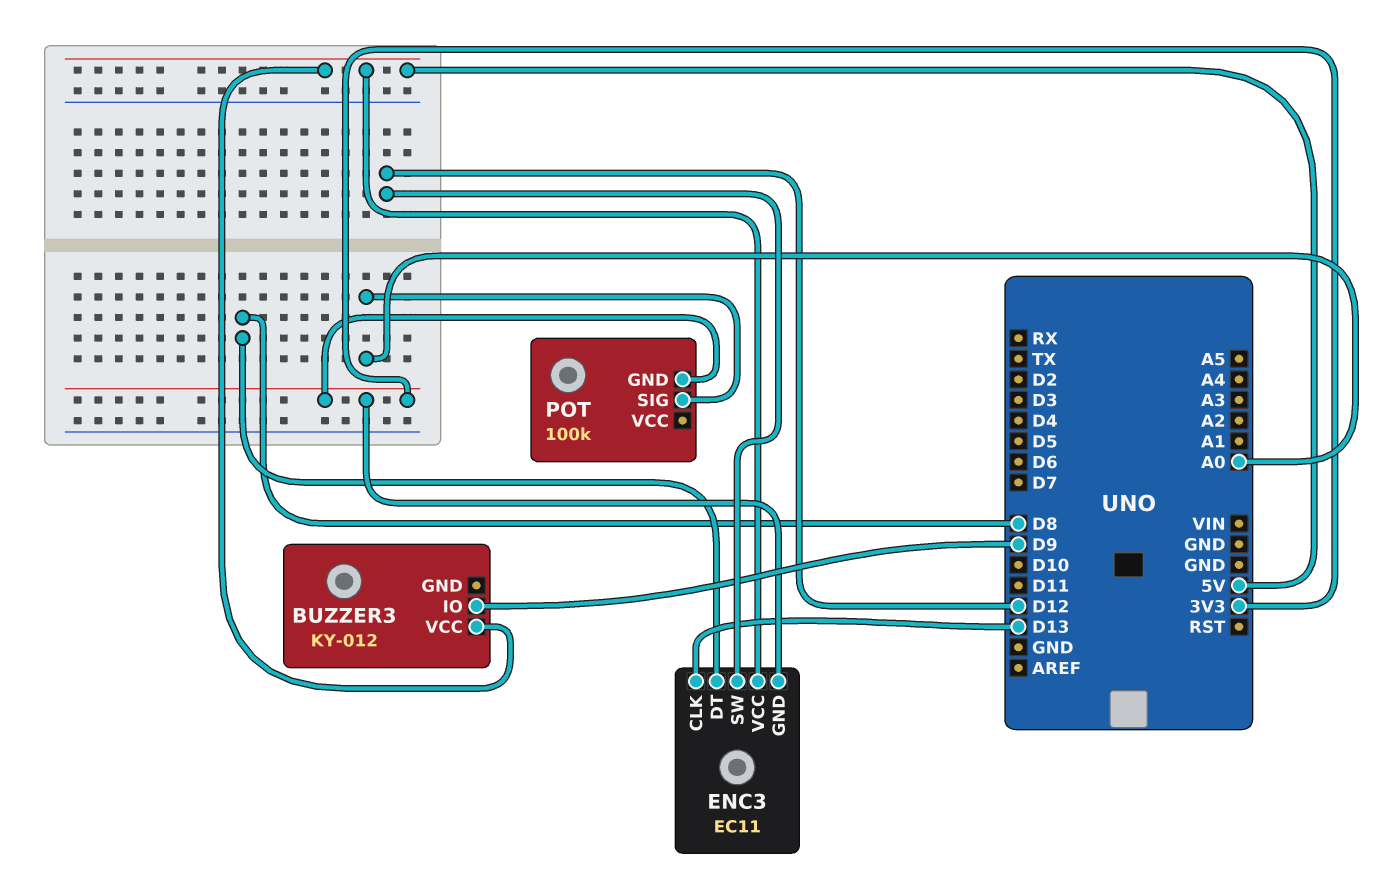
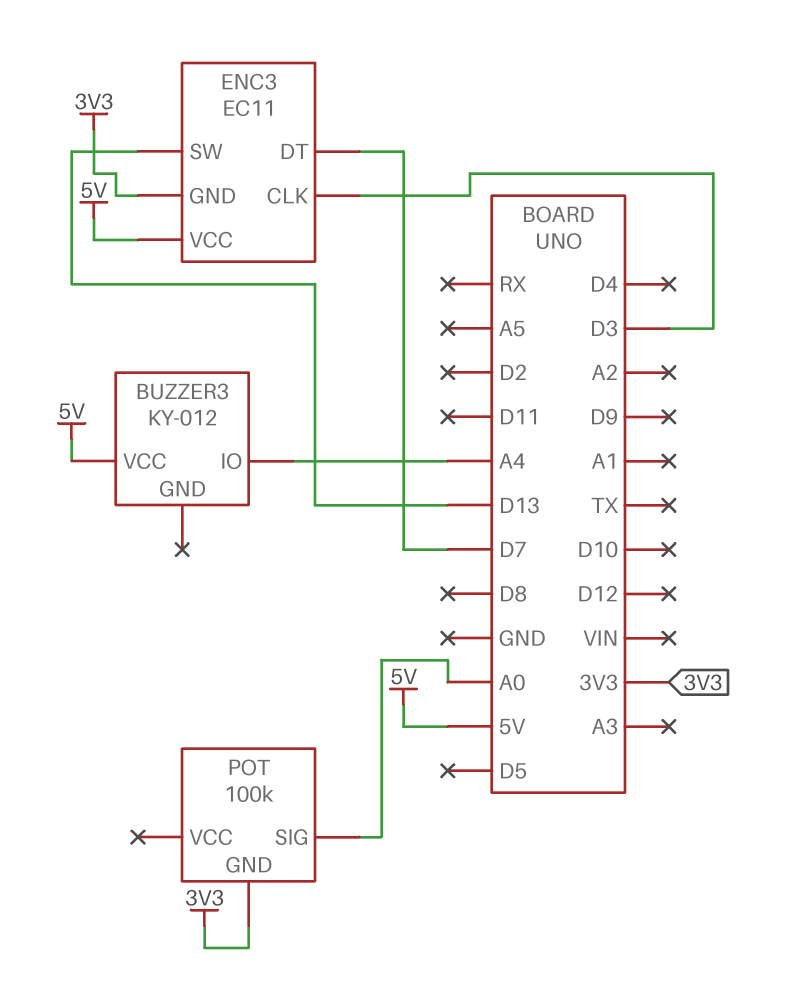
BUZZER3 pin IO: D9 -> A4
ENC3 pin CLK: D13 -> D3
ENC3 pin DT: D8 -> D7
ENC3 pin SW: D12 -> D13

